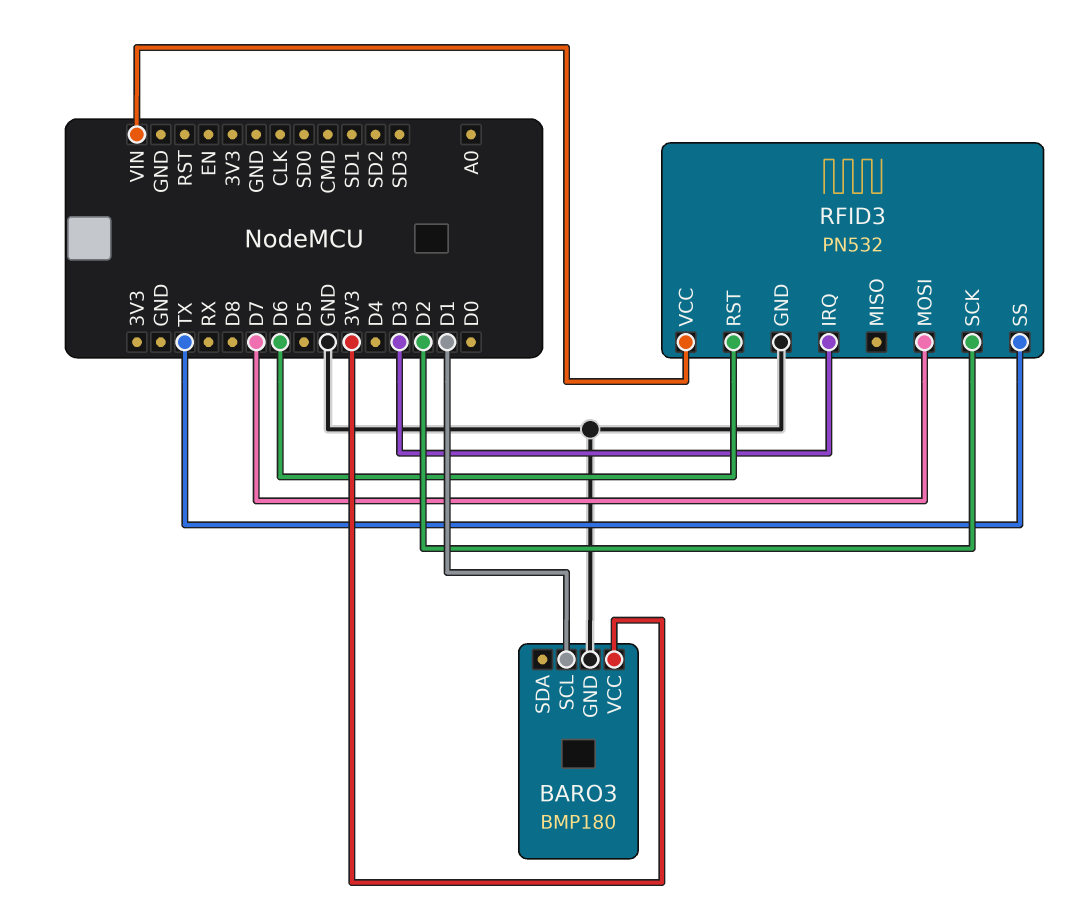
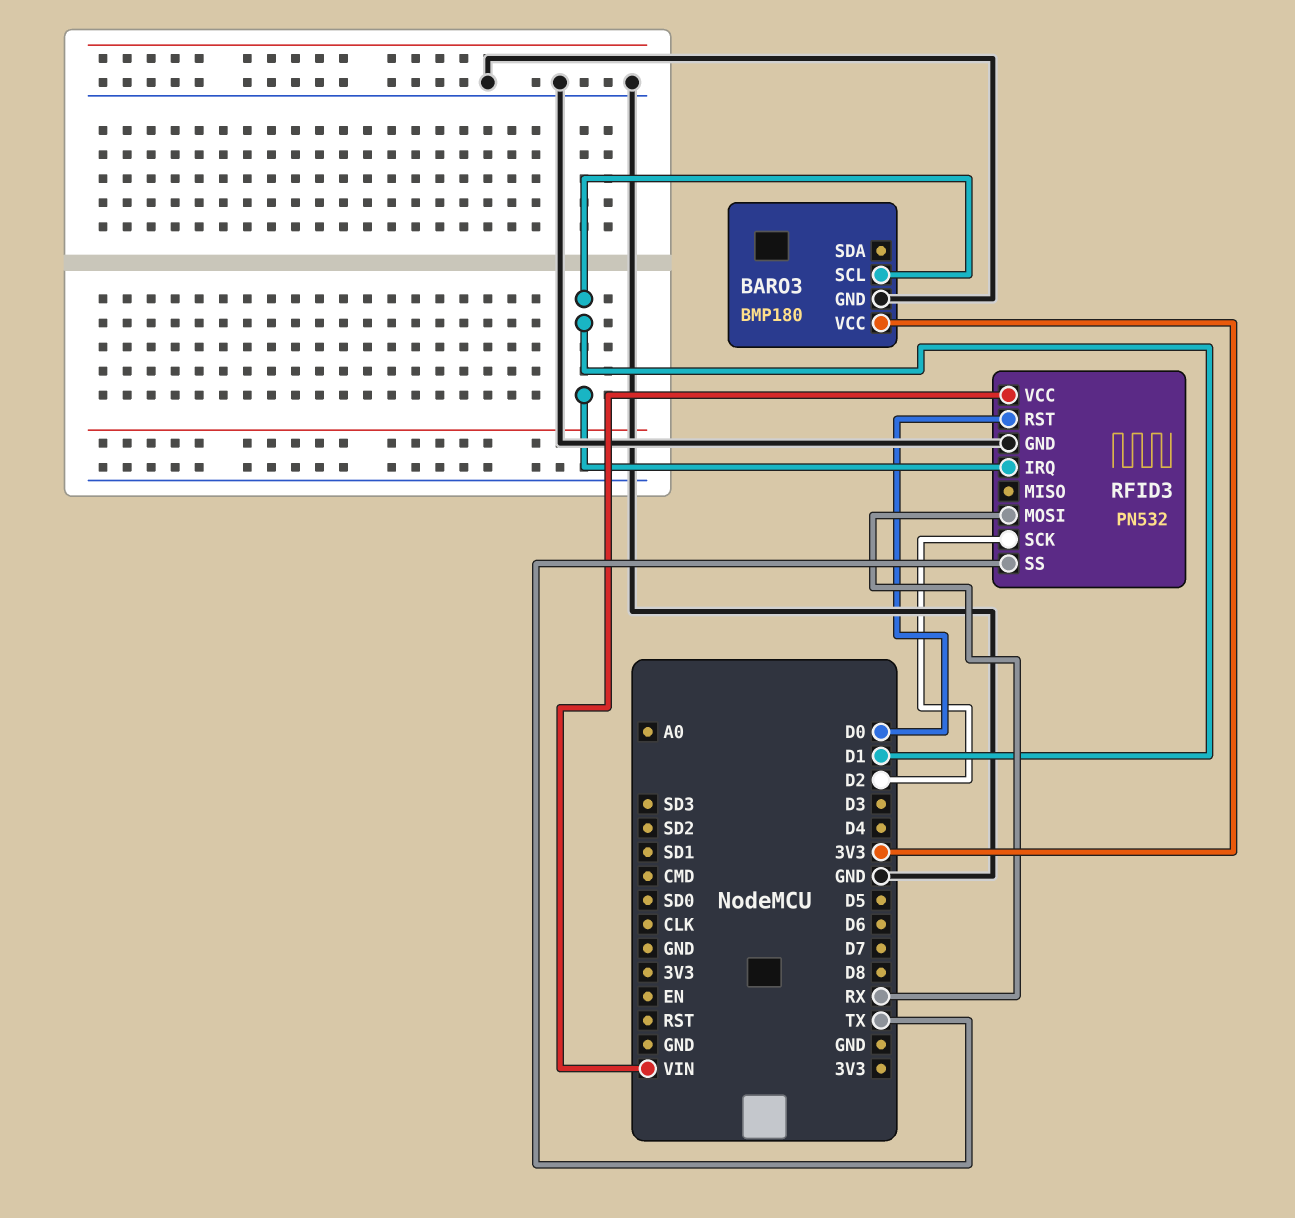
RFID3 pin IRQ: D3 -> D1
RFID3 pin MOSI: D7 -> RX
RFID3 pin RST: D6 -> D0

